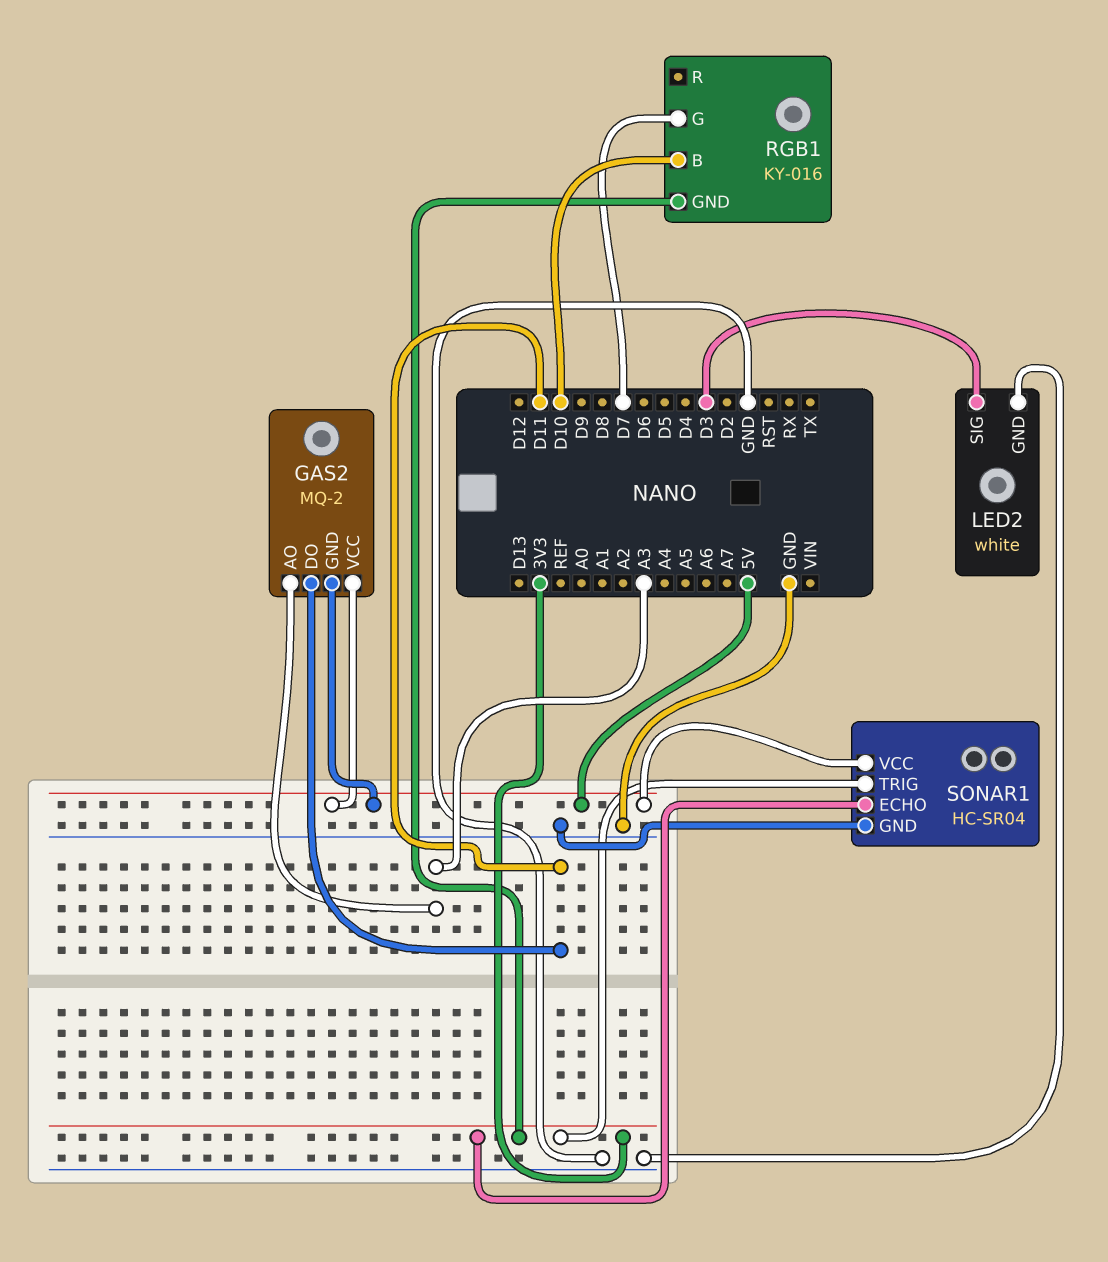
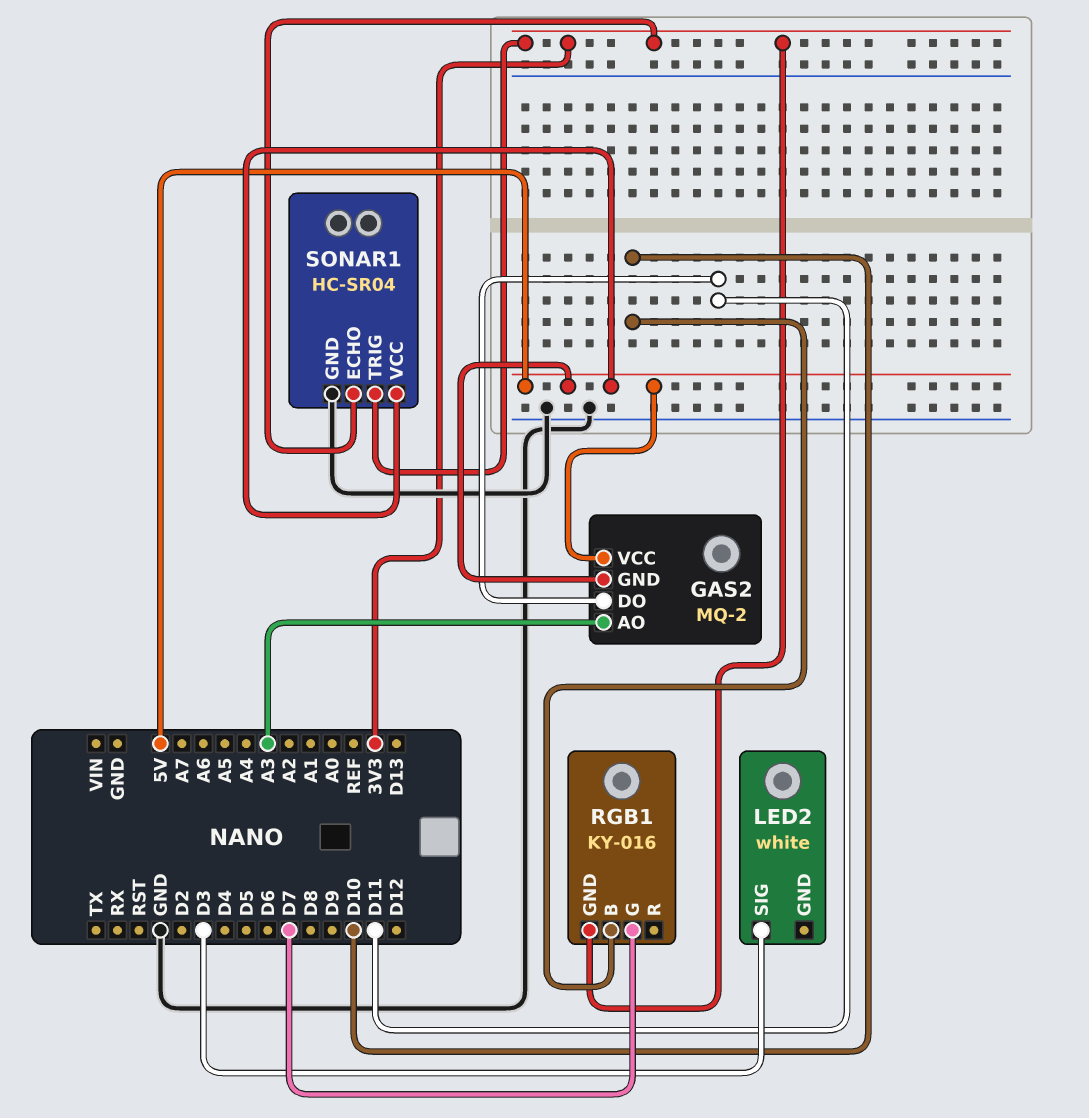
LED2 pin GND: GND -> none

